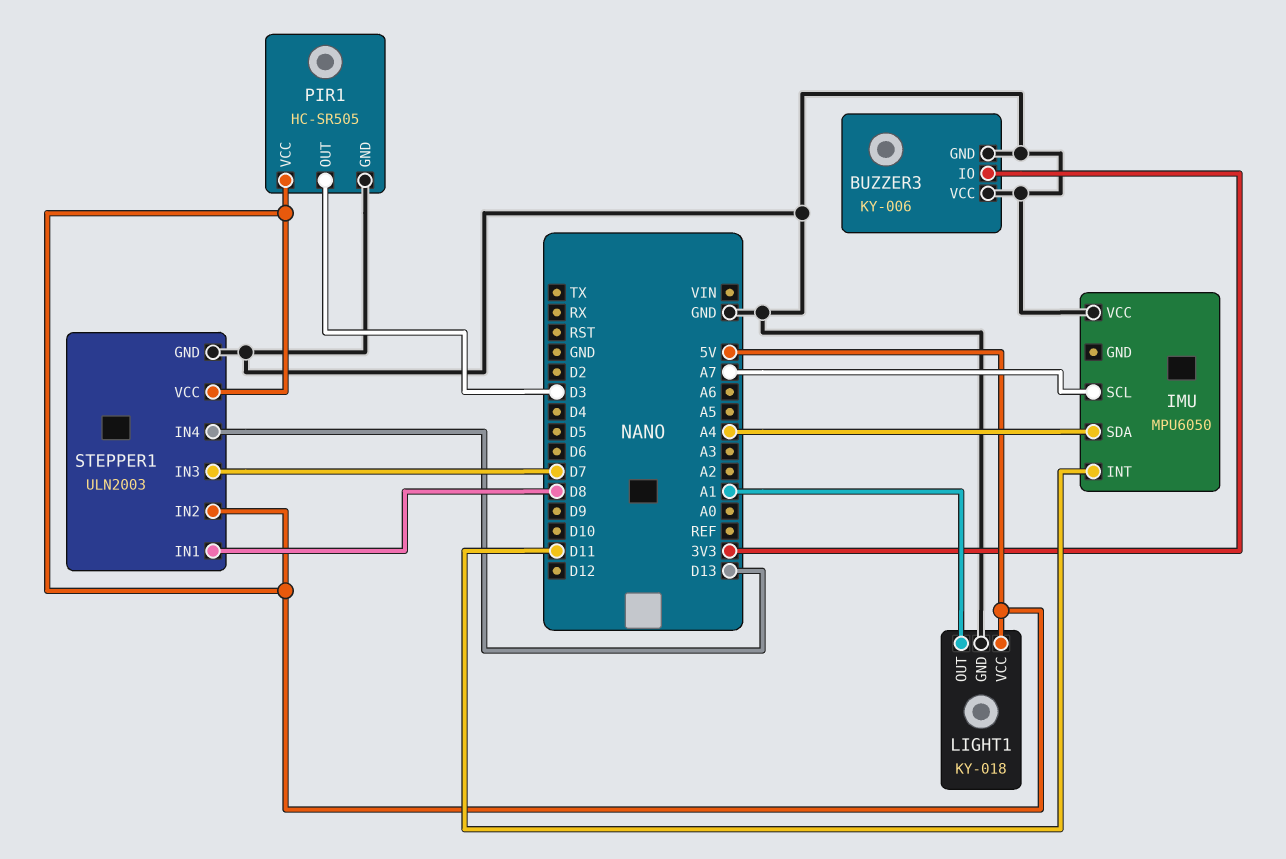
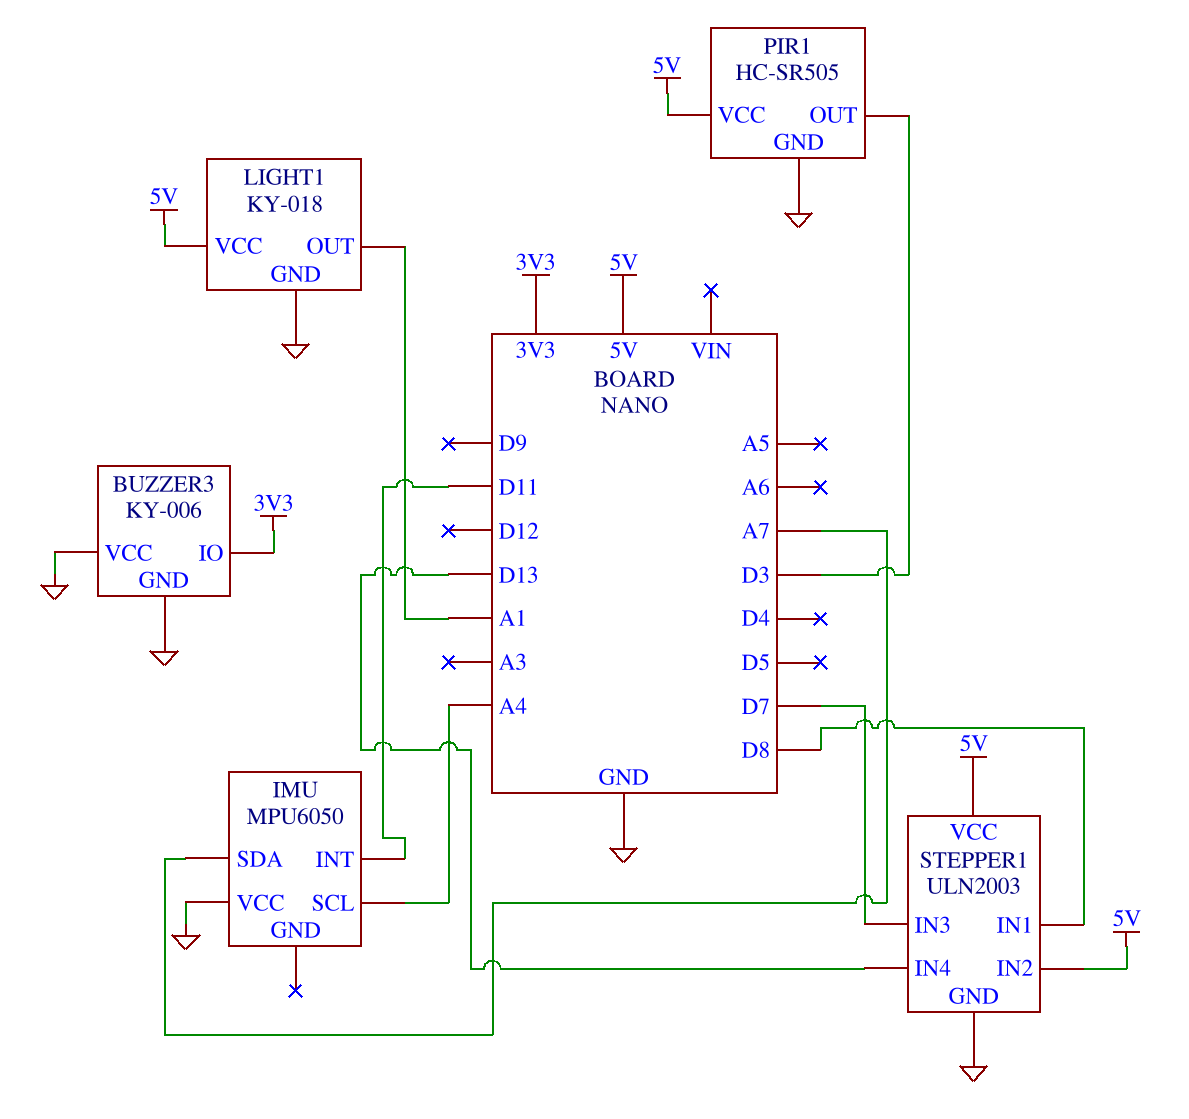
IMU pin SCL: A7 -> A4
IMU pin SDA: A4 -> A7

